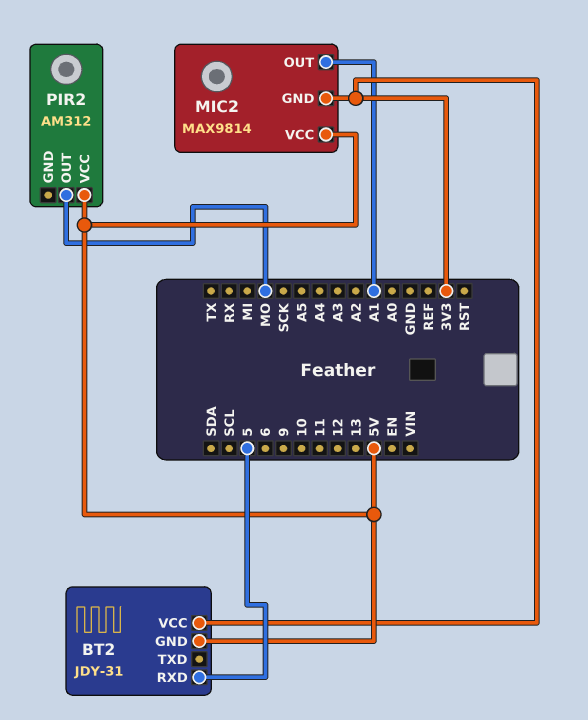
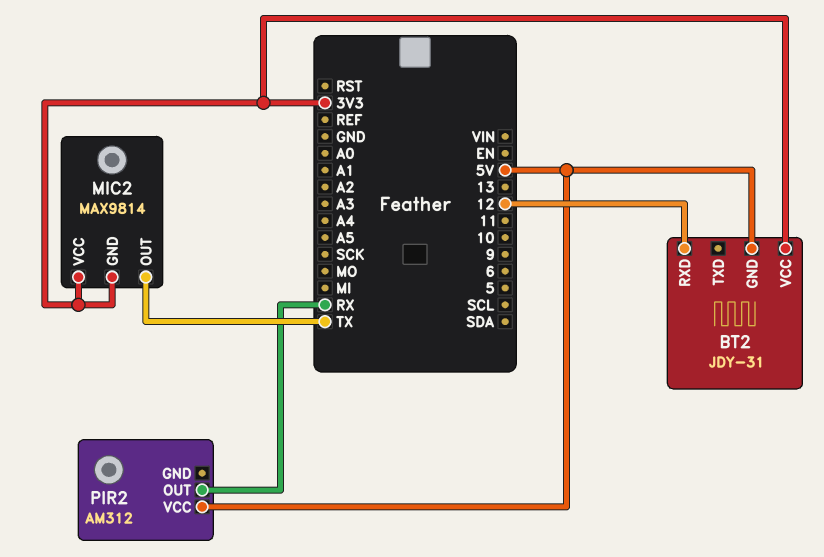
BT2 pin RXD: 5 -> 12
MIC2 pin OUT: A1 -> TX
MIC2 pin VCC: 5V -> 3V3
PIR2 pin OUT: MO -> RX

